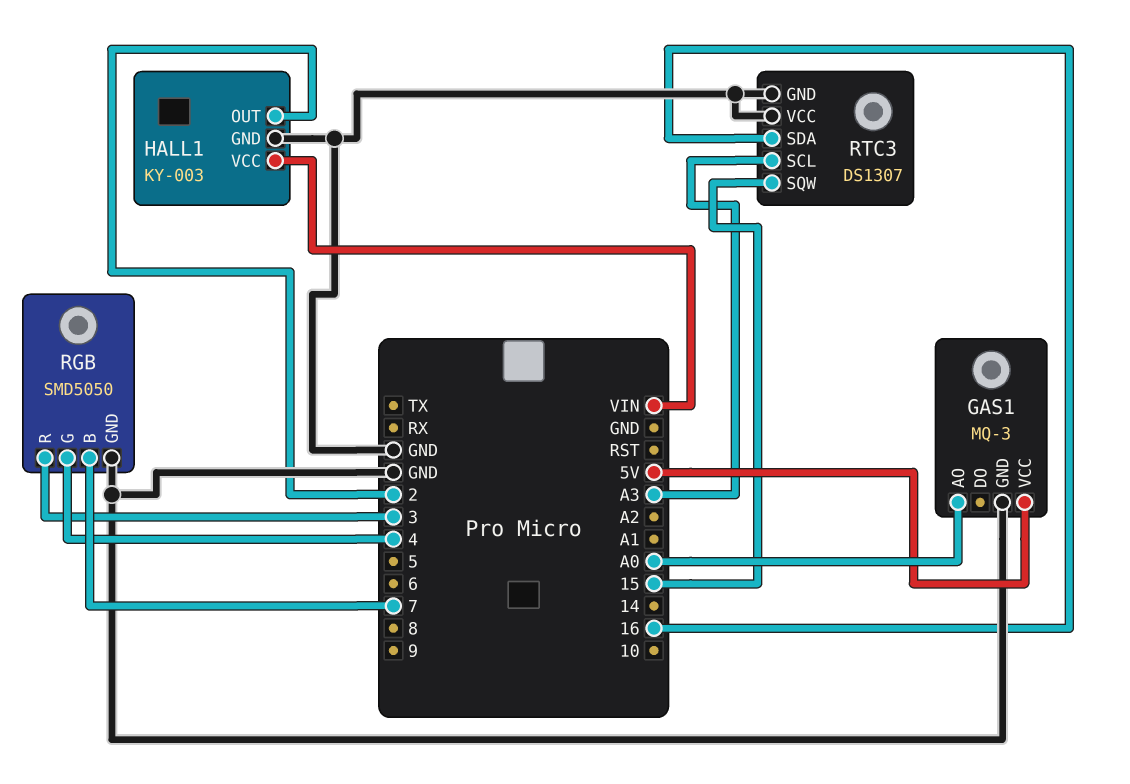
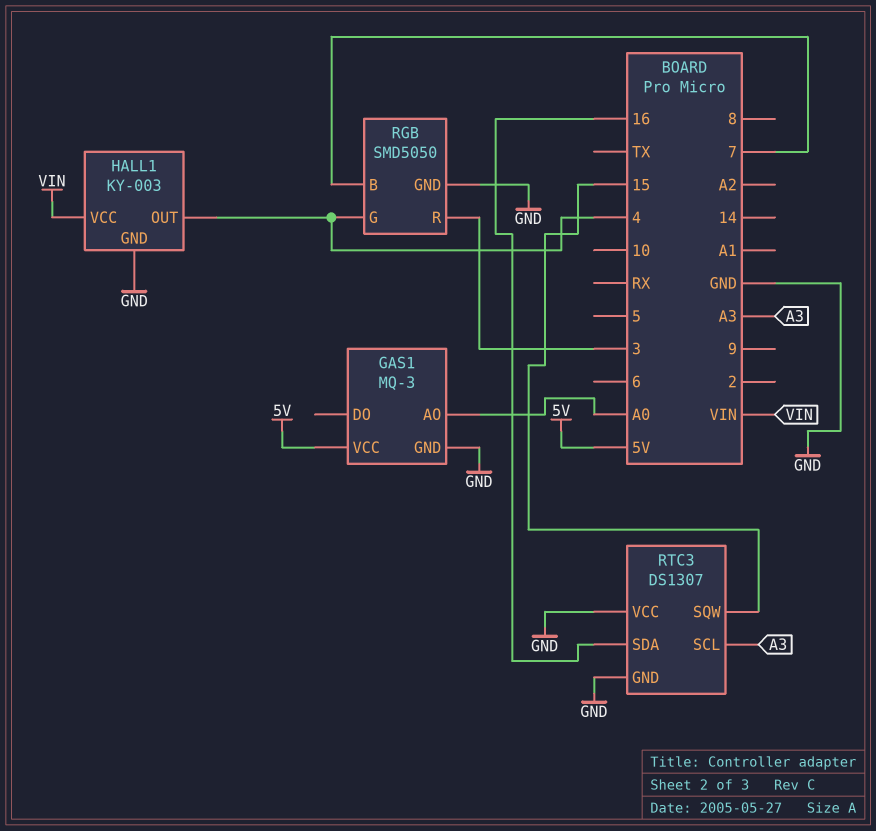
HALL1 pin OUT: 2 -> 4

